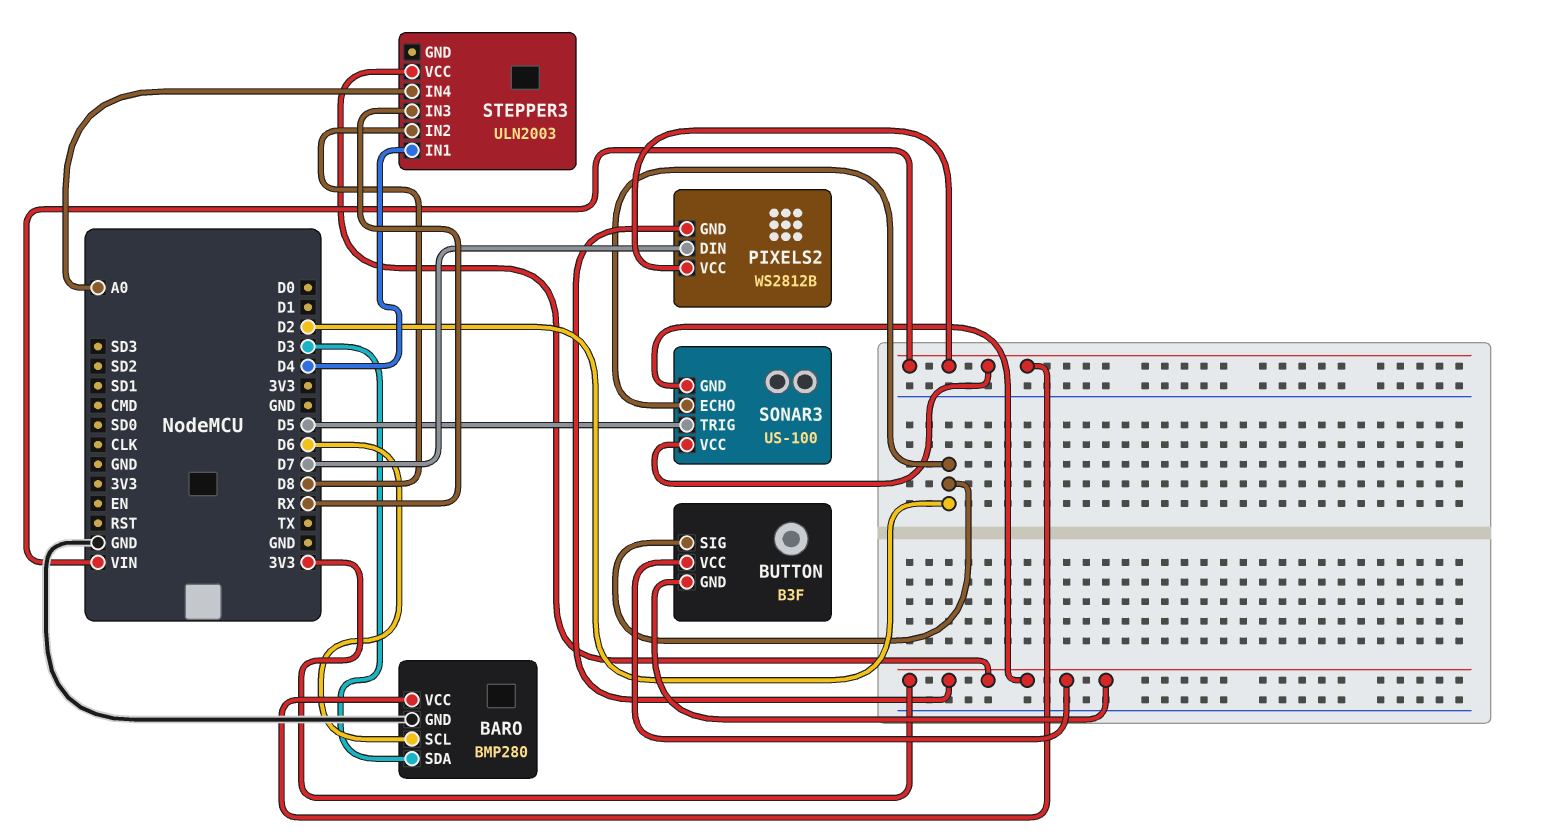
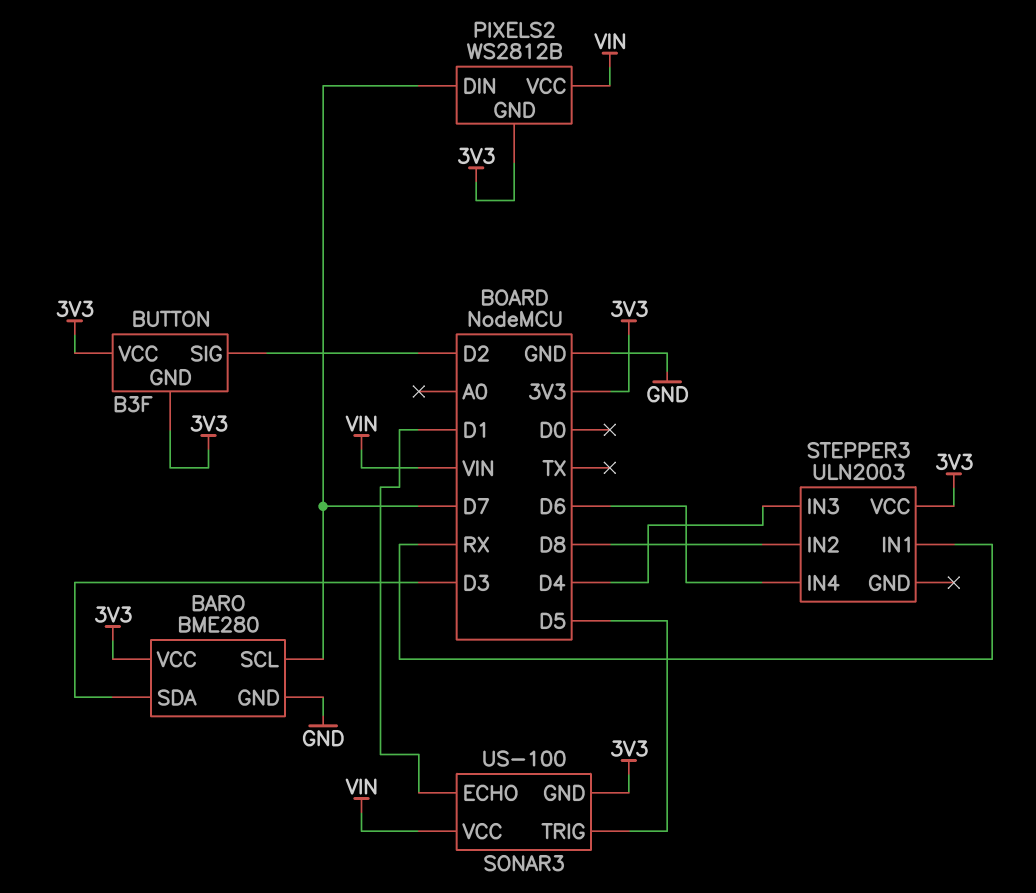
BARO: BMP280 -> BME280
BARO pin SCL: D6 -> D7
BARO pin VCC: VIN -> 3V3
SONAR3 pin ECHO: D2 -> D1
STEPPER3 pin IN1: D4 -> RX
STEPPER3 pin IN3: RX -> D4
STEPPER3 pin IN4: A0 -> D6

